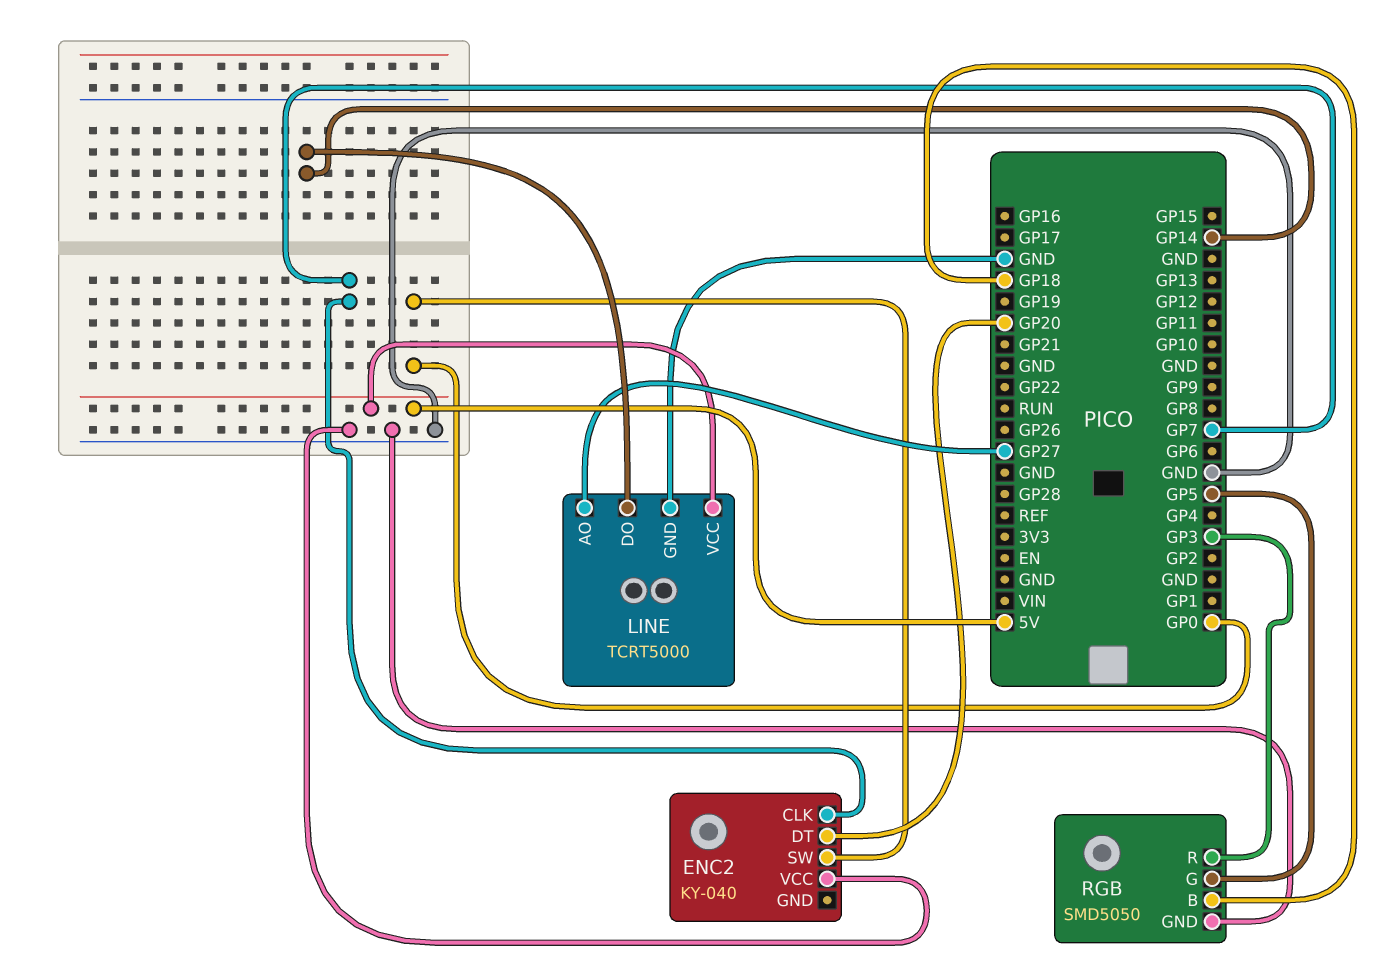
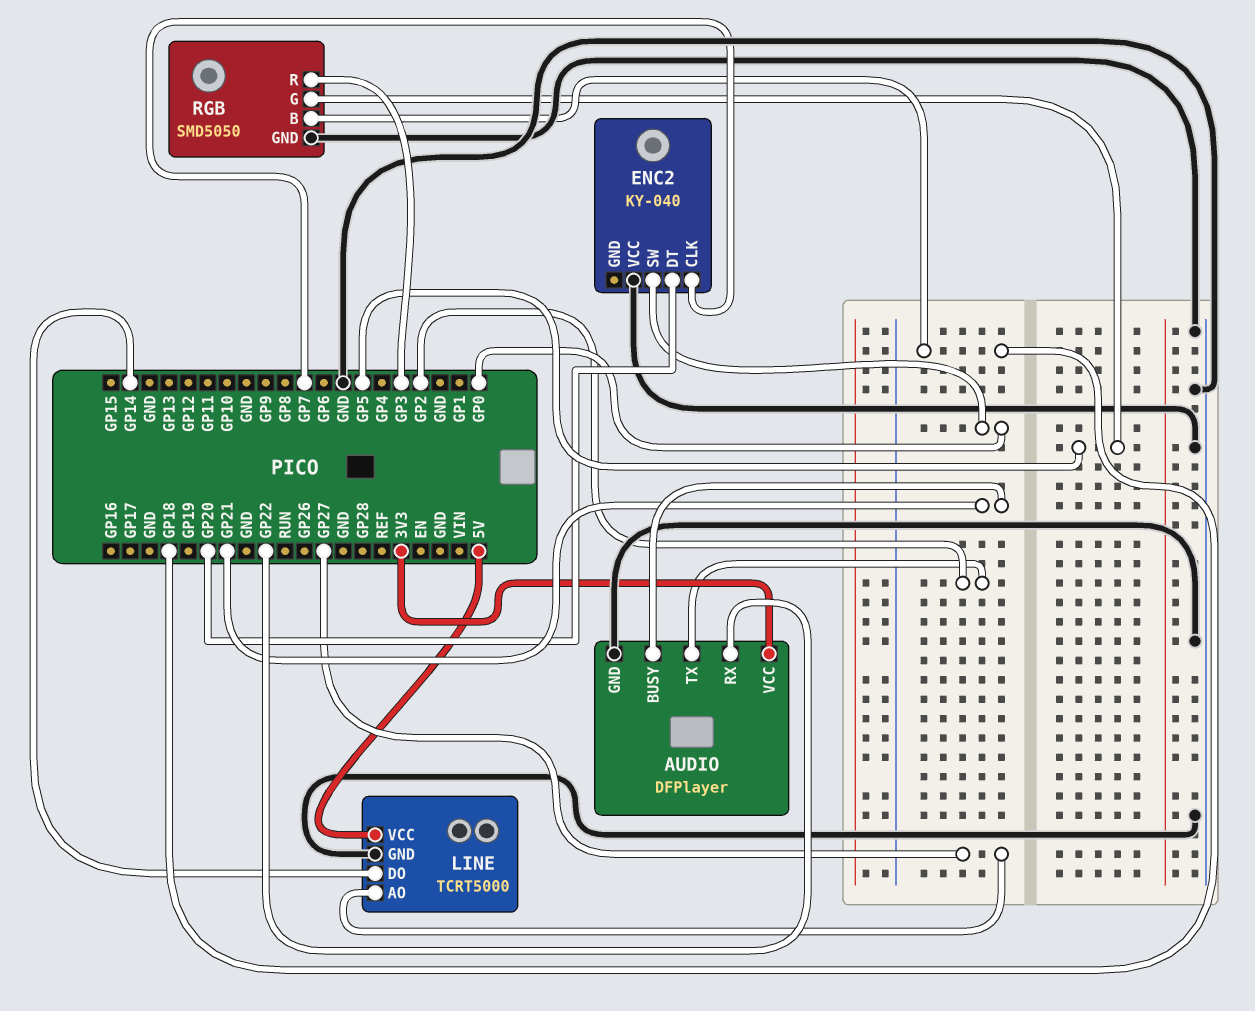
AUDIO: none -> DFPlayer
AUDIO pin BUSY: none -> GP21
AUDIO pin GND: none -> GND
AUDIO pin RX: none -> GP22
AUDIO pin TX: none -> GP2
AUDIO pin VCC: none -> 3V3

